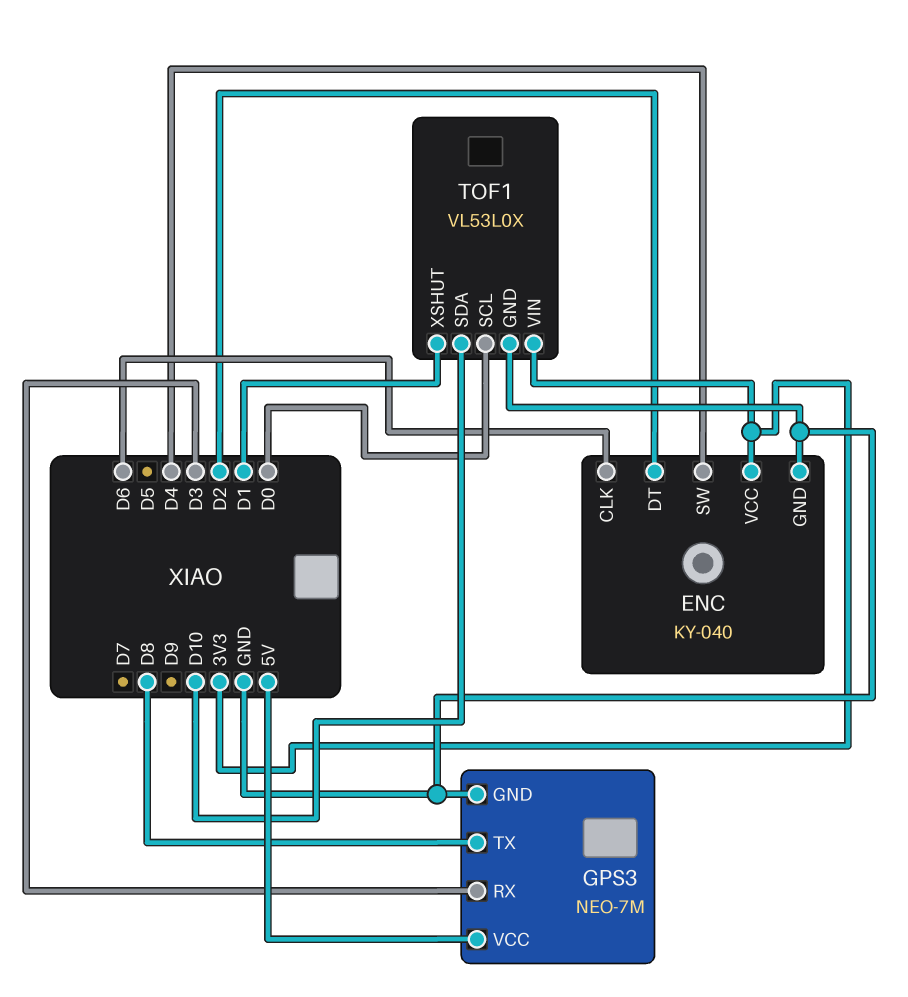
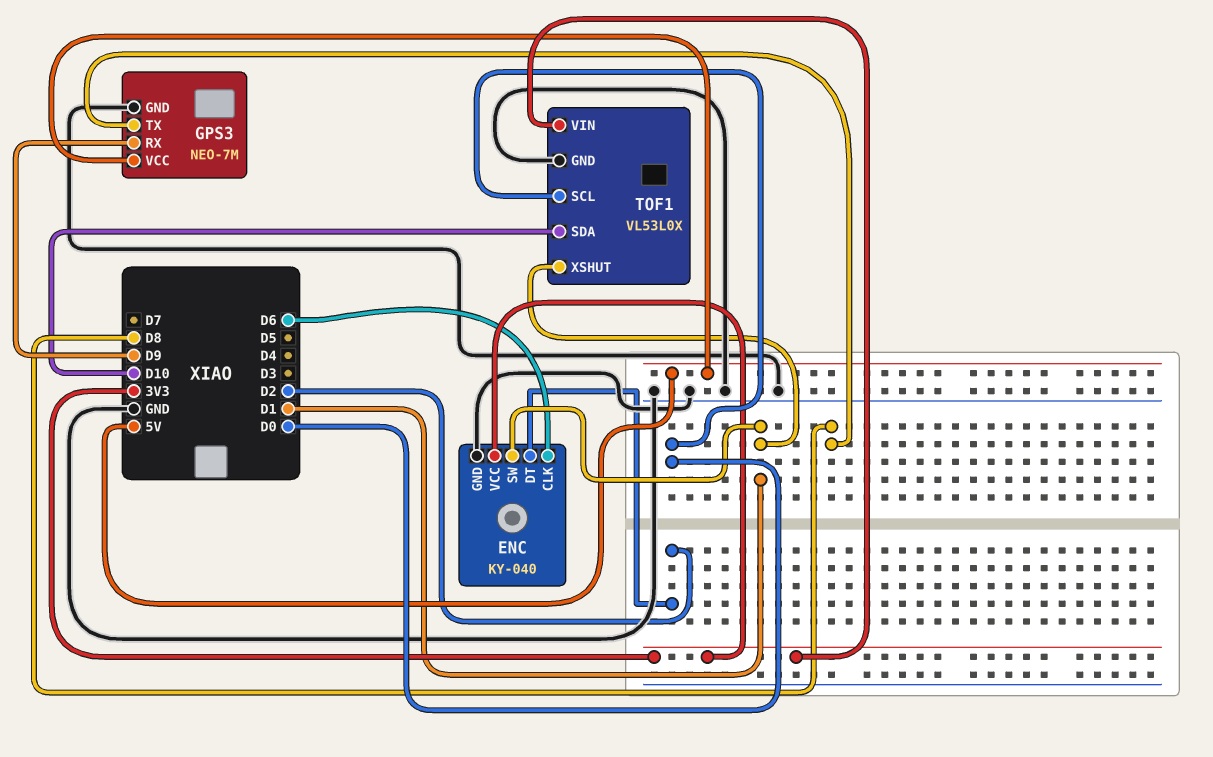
ENC pin SW: D4 -> D1
GPS3 pin RX: D3 -> D9

